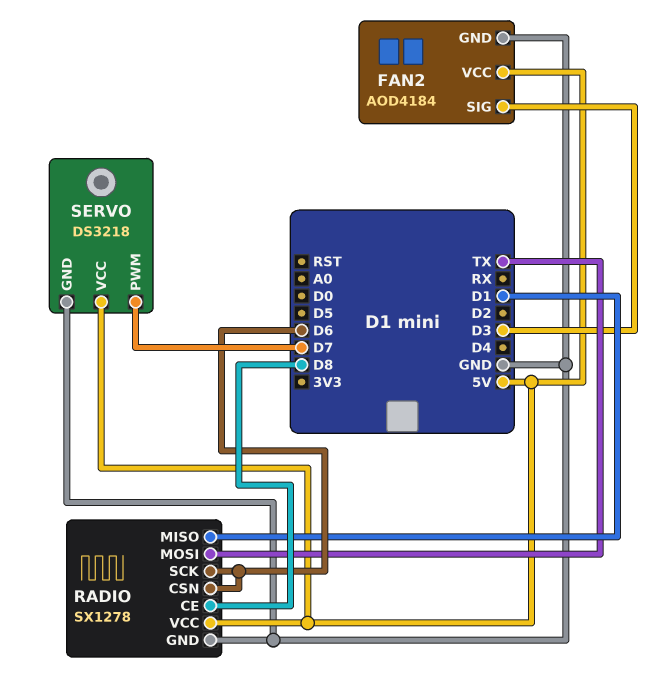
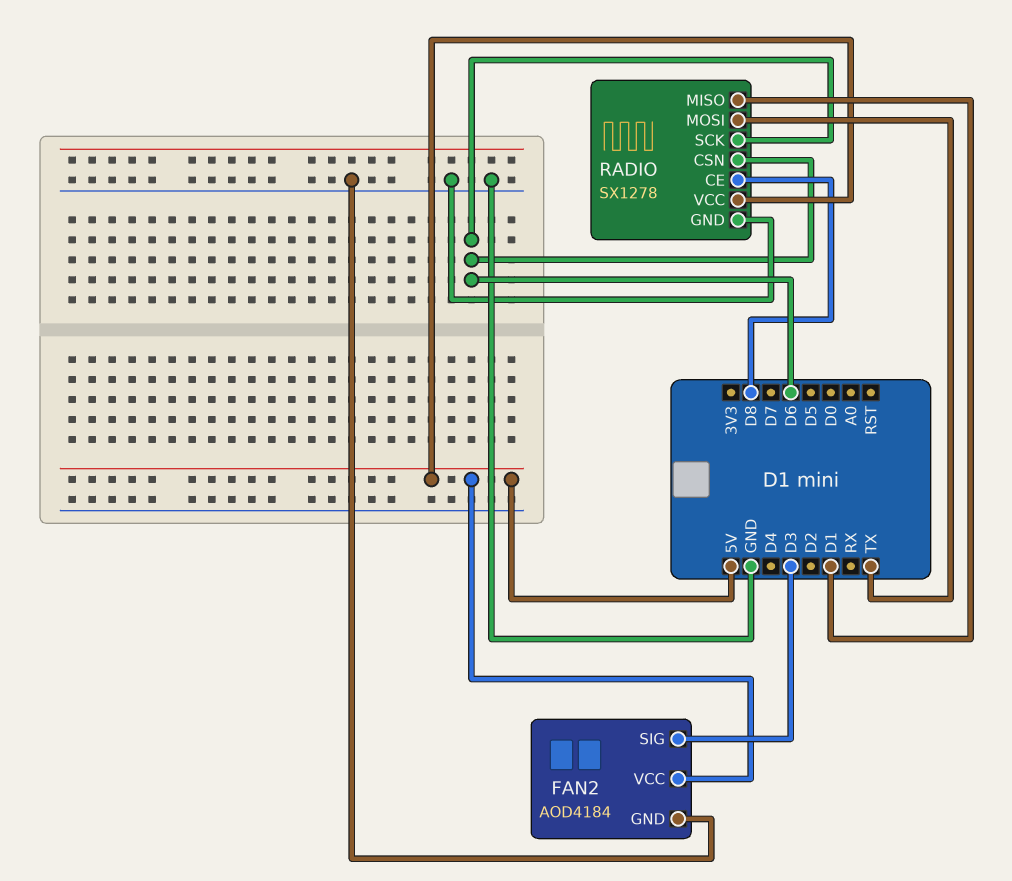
SERVO: DS3218 -> none
SERVO pin GND: GND -> none
SERVO pin PWM: D7 -> none
SERVO pin VCC: 5V -> none

